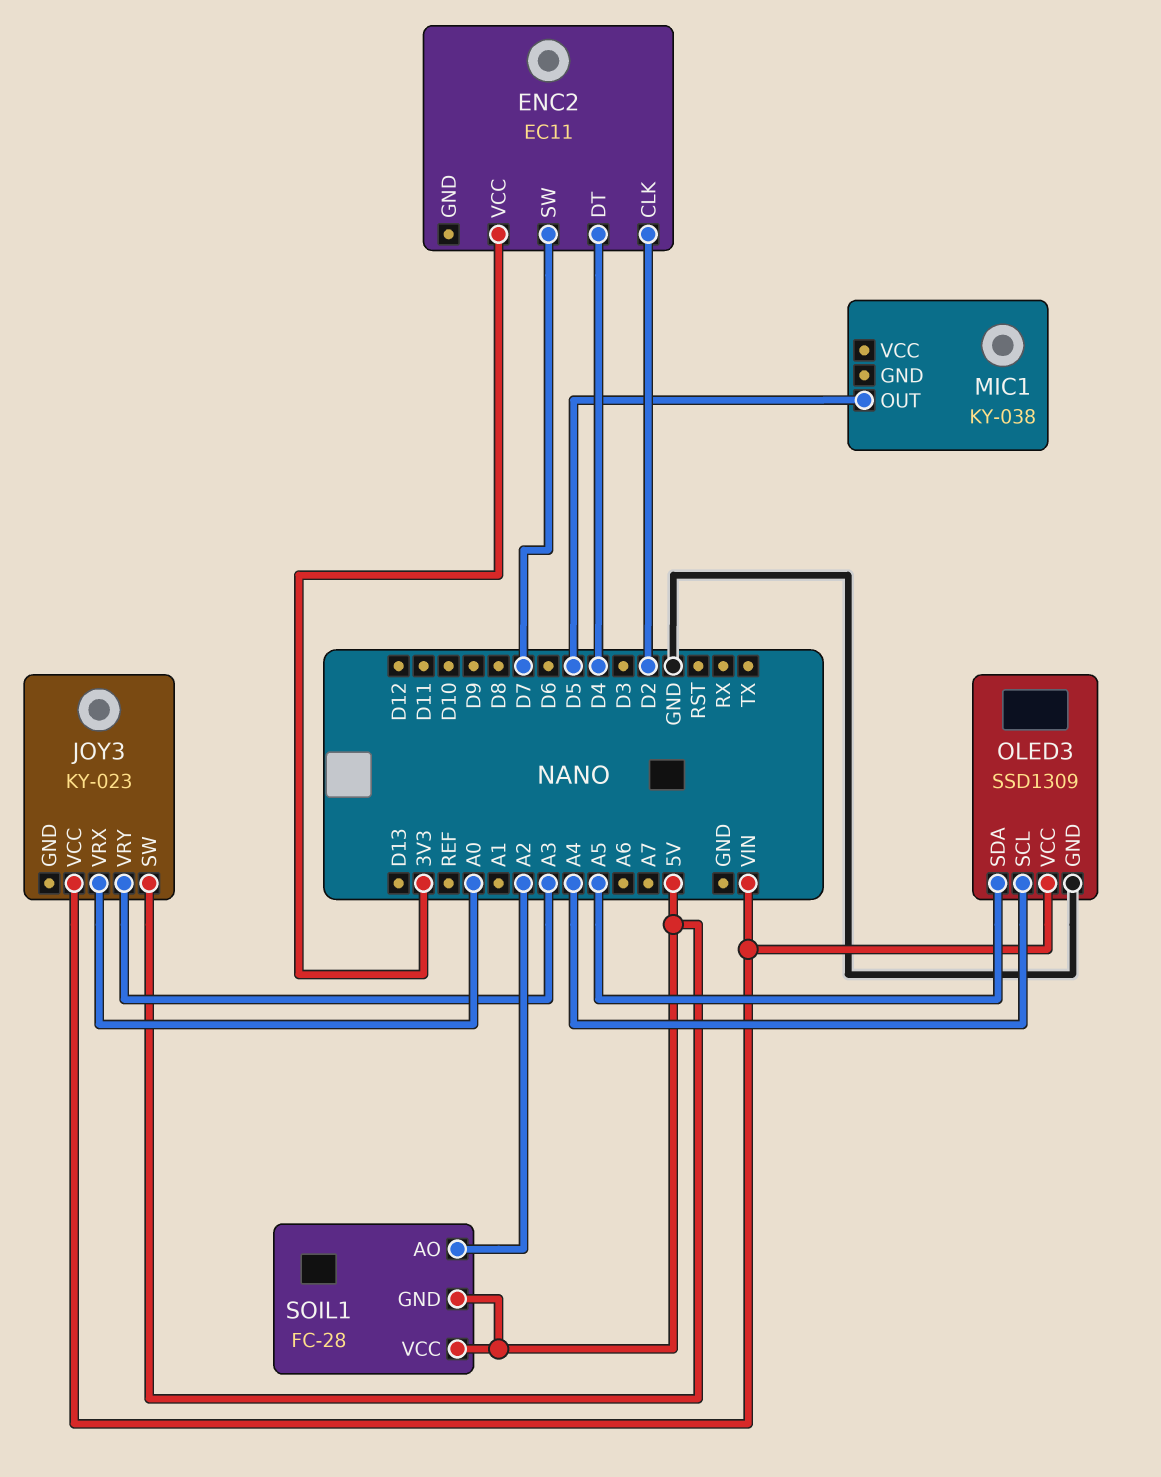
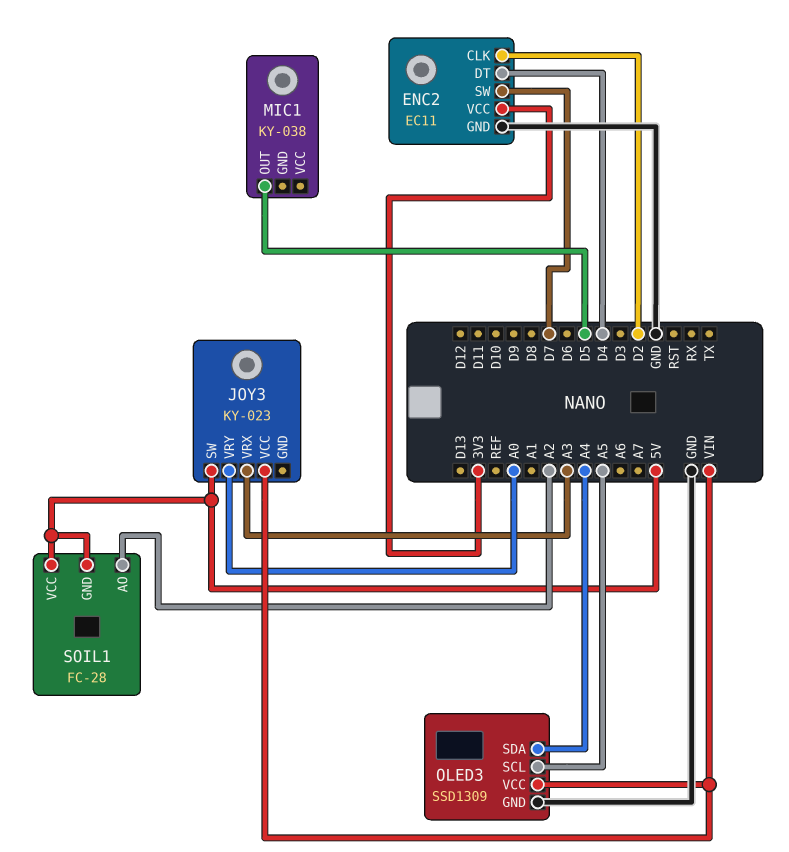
ENC2 pin GND: none -> GND
JOY3 pin VRX: A0 -> A3
JOY3 pin VRY: A3 -> A0
OLED3 pin SCL: A4 -> A5
OLED3 pin SDA: A5 -> A4

